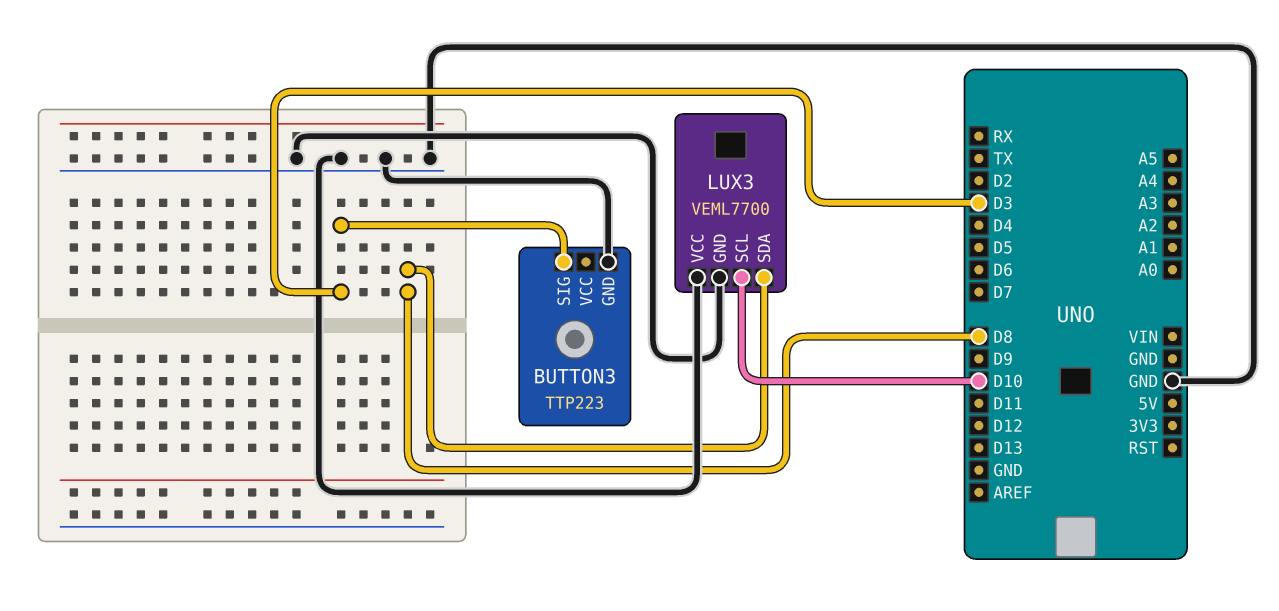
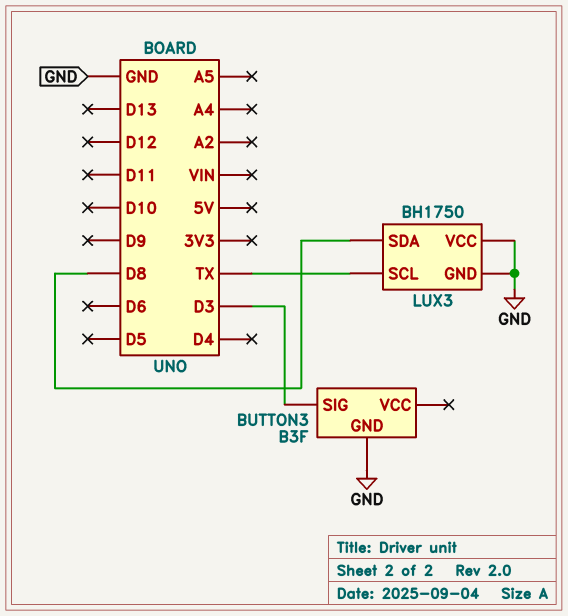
BUTTON3: TTP223 -> B3F
LUX3: VEML7700 -> BH1750
LUX3 pin SCL: D10 -> TX

